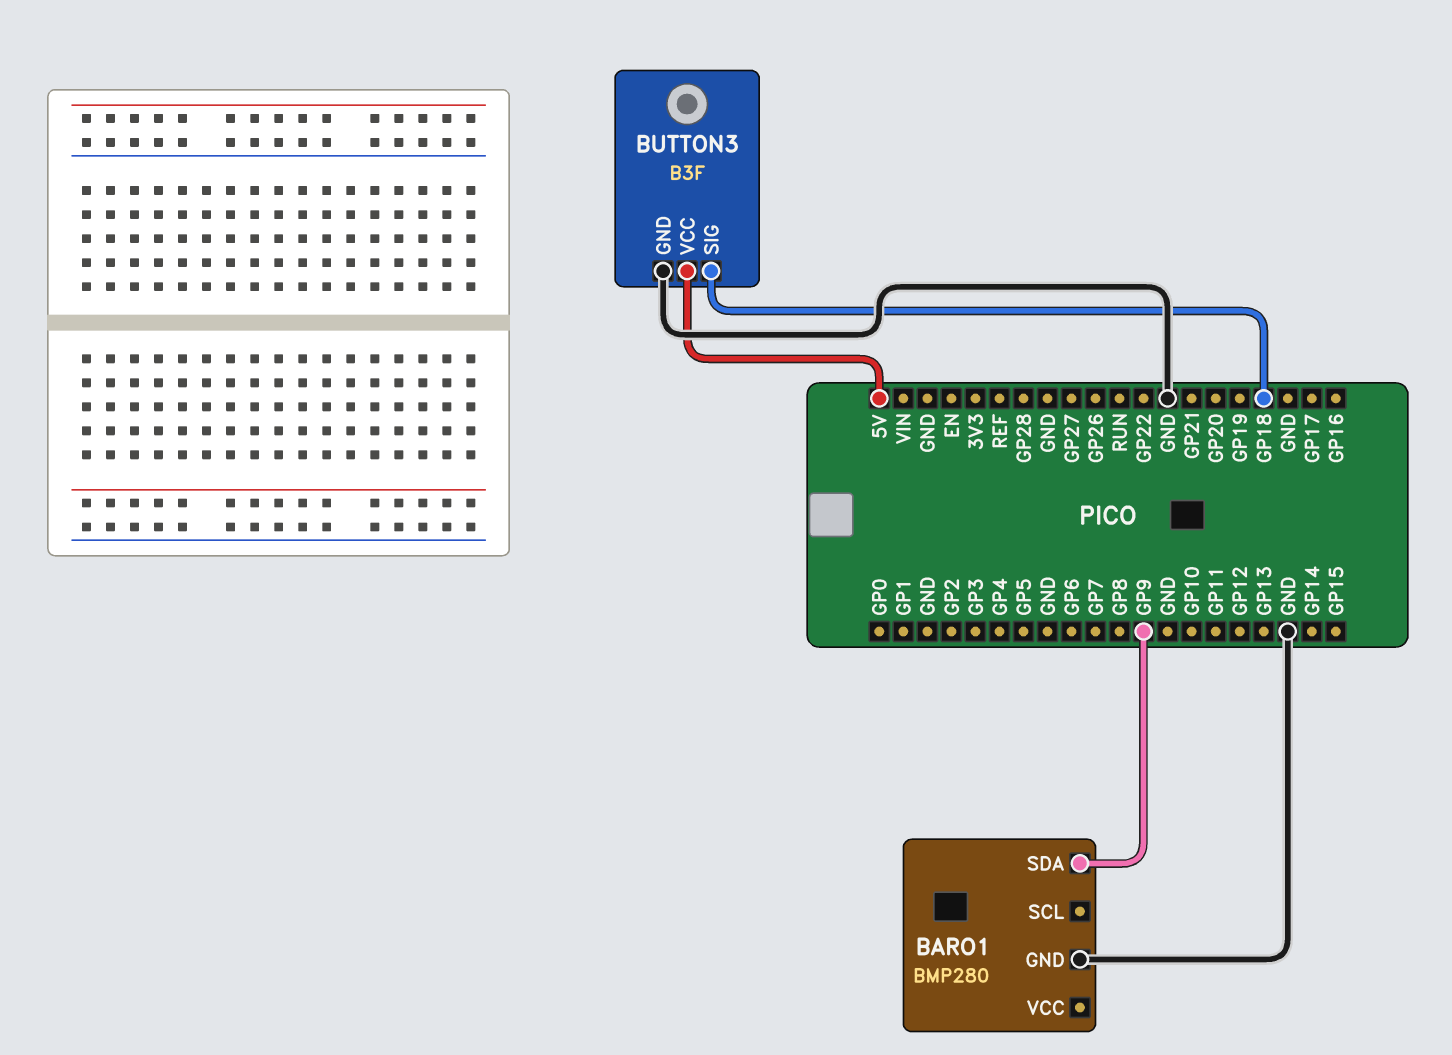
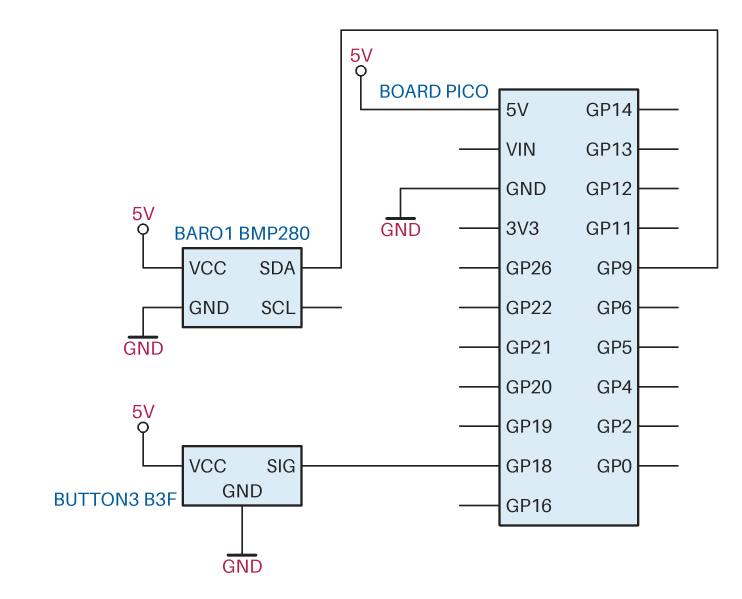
BARO1 pin VCC: none -> 5V

